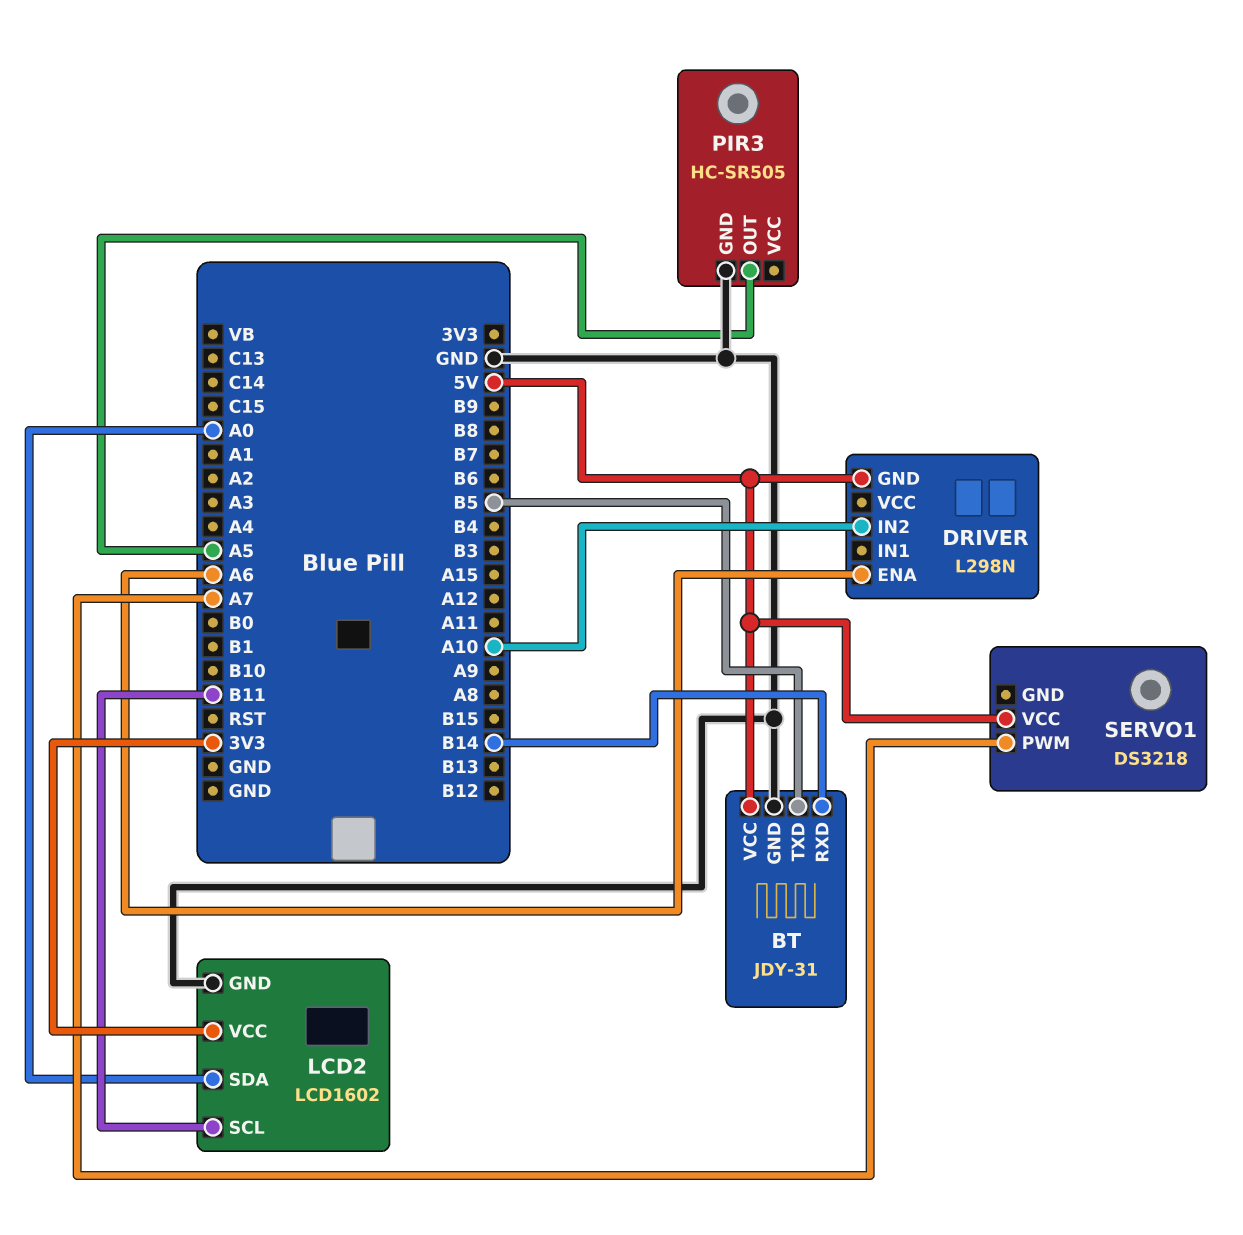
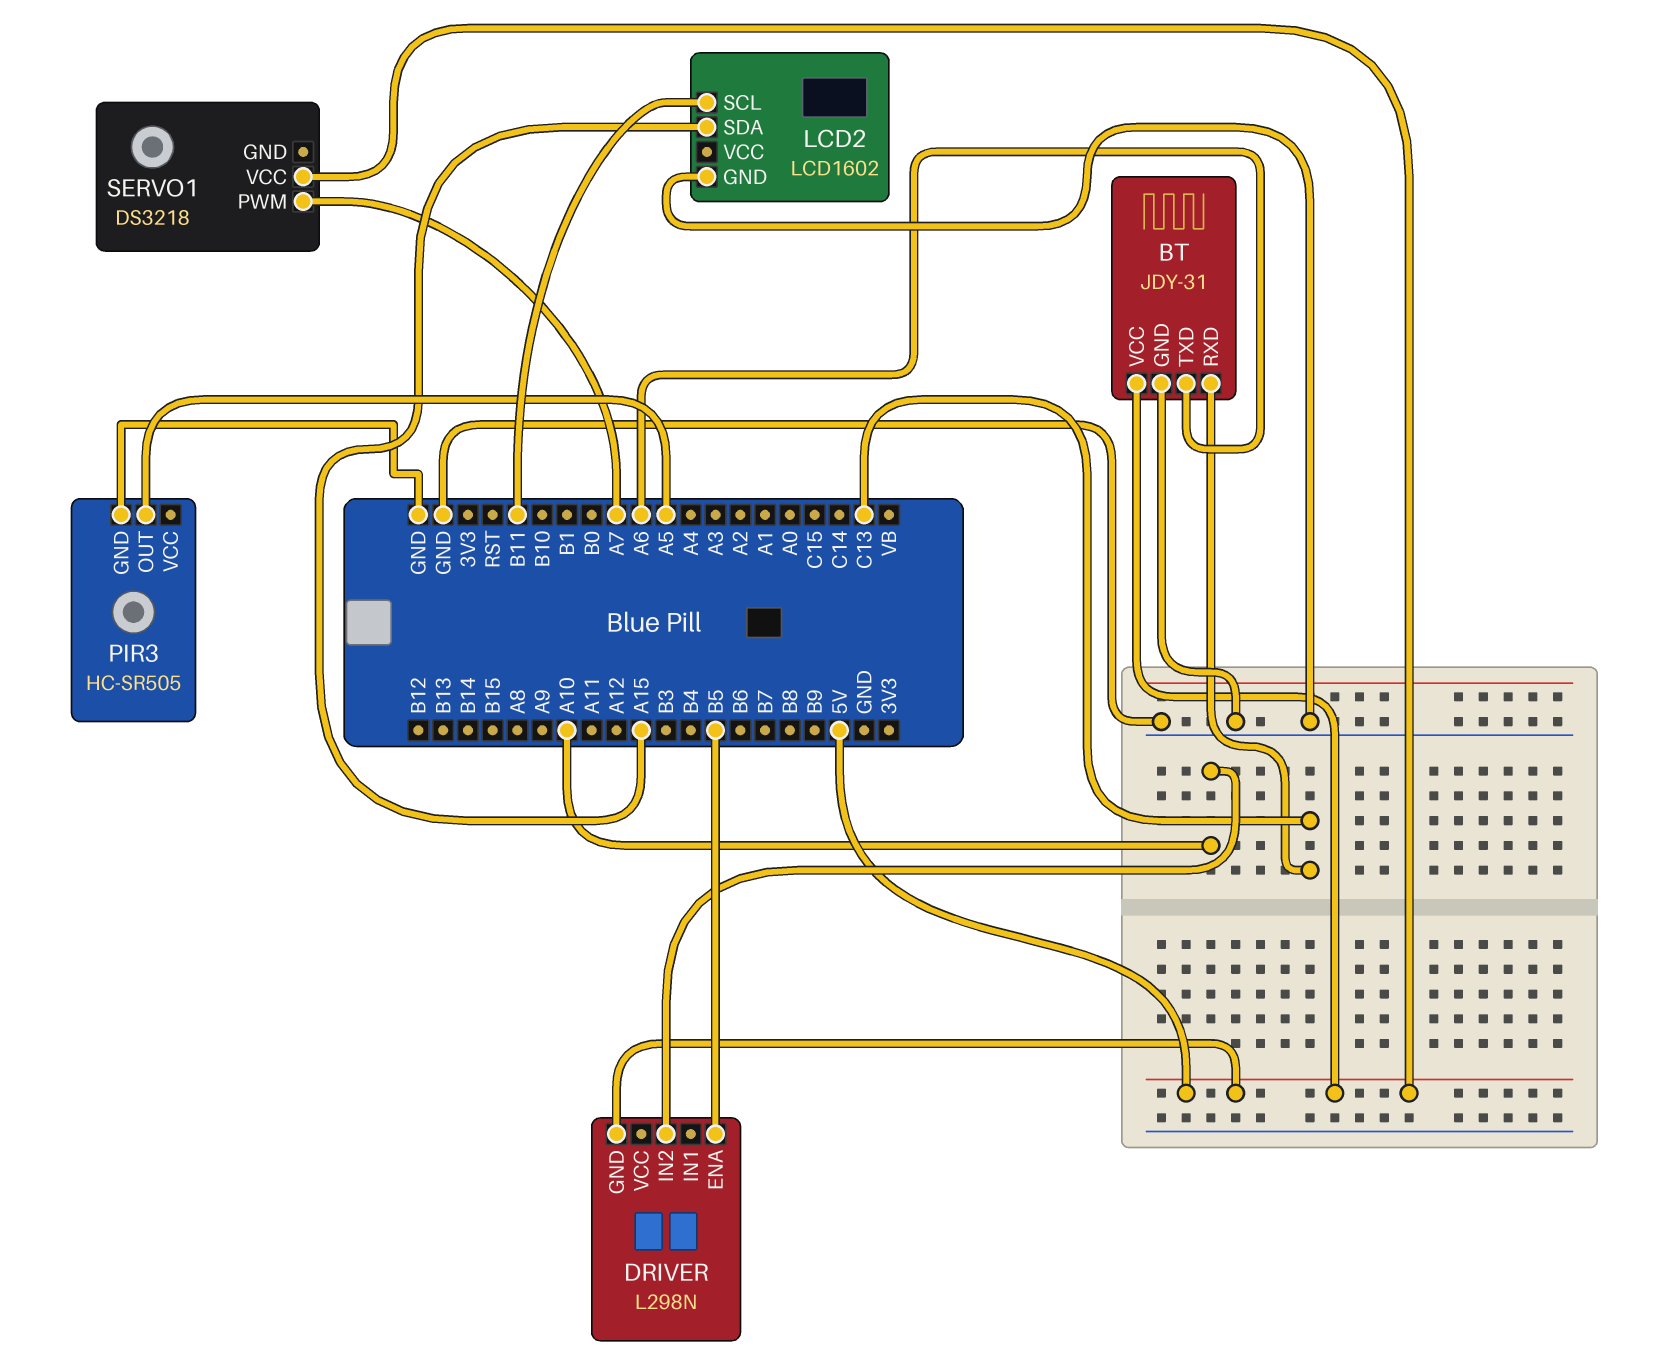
BT pin RXD: B14 -> C13
BT pin TXD: B5 -> A6
DRIVER pin ENA: A6 -> B5
LCD2 pin SDA: A0 -> A15
LCD2 pin VCC: 3V3 -> none

